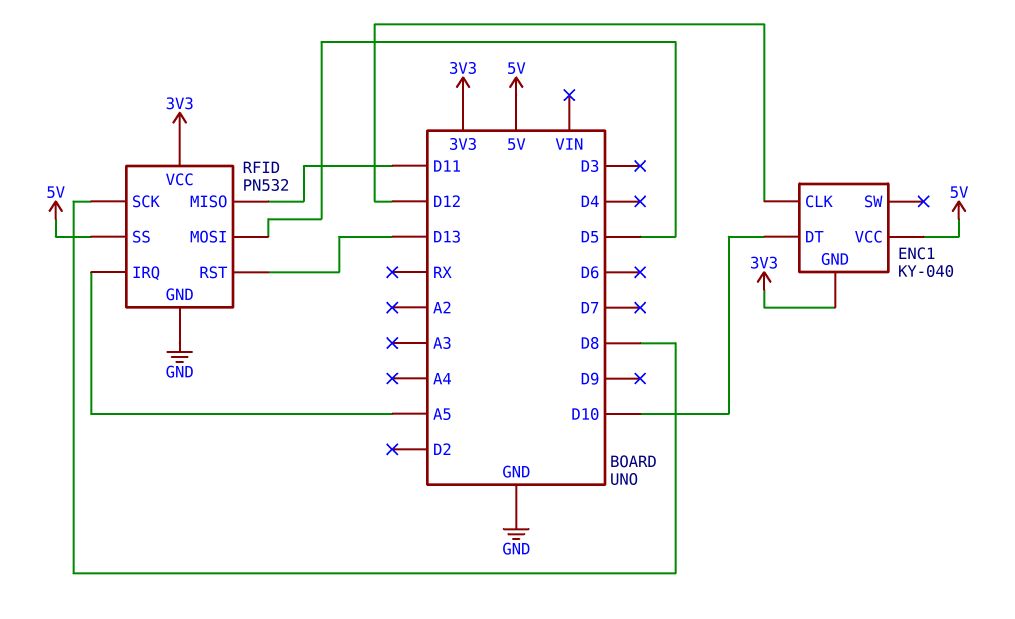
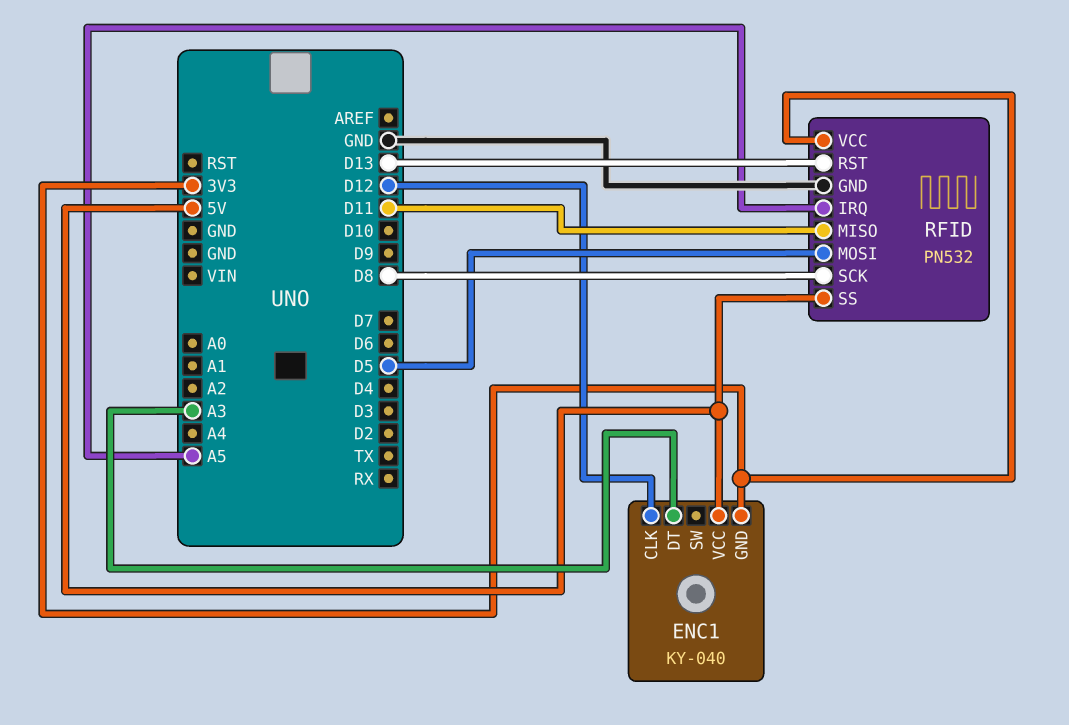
ENC1 pin DT: D10 -> A3

